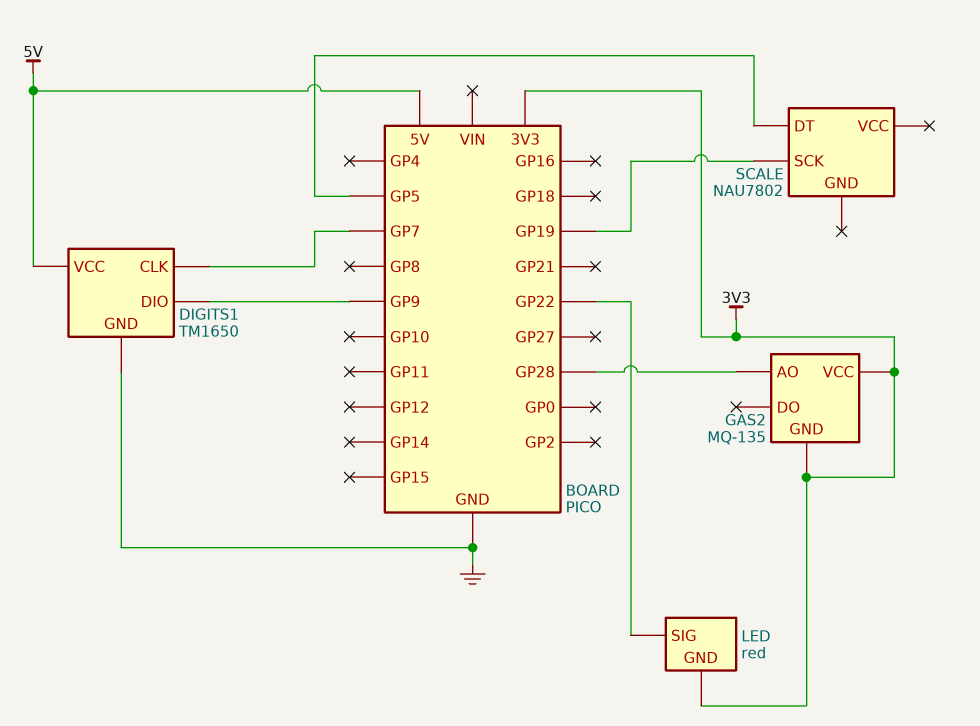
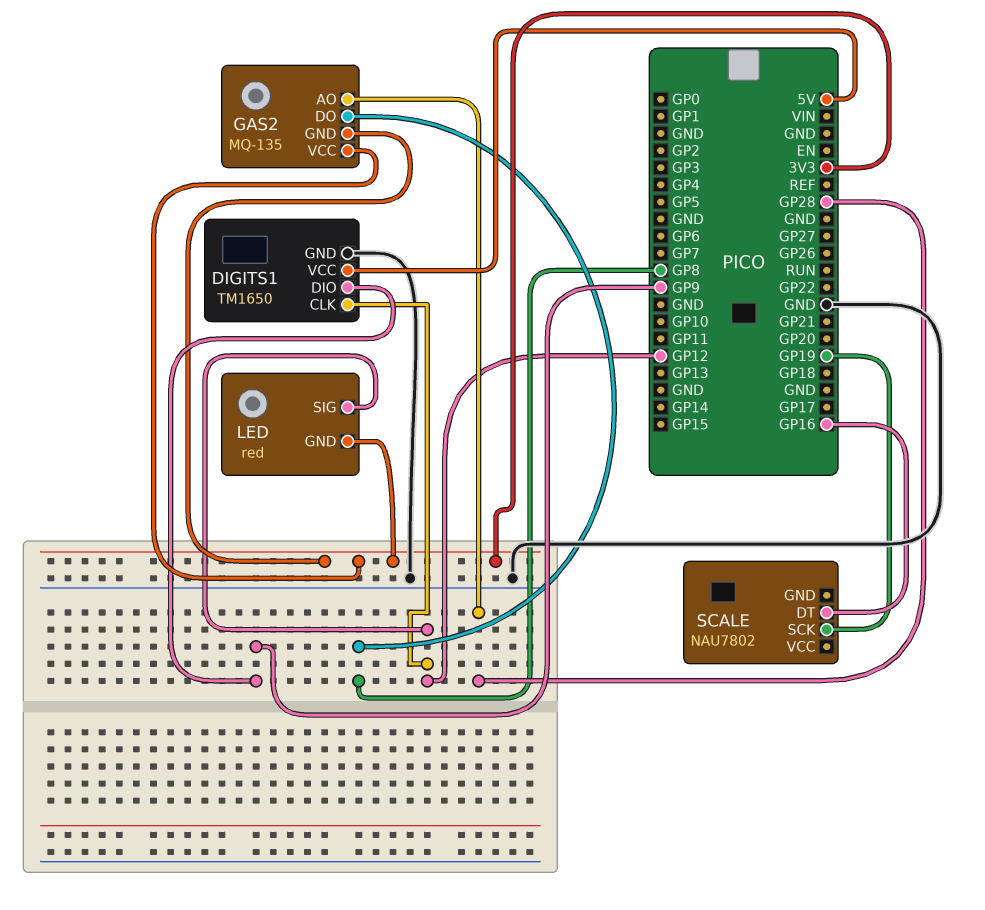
DIGITS1 pin CLK: GP7 -> GP12
GAS2 pin DO: none -> GP8
LED pin SIG: GP22 -> GP12
SCALE pin DT: GP5 -> GP16

